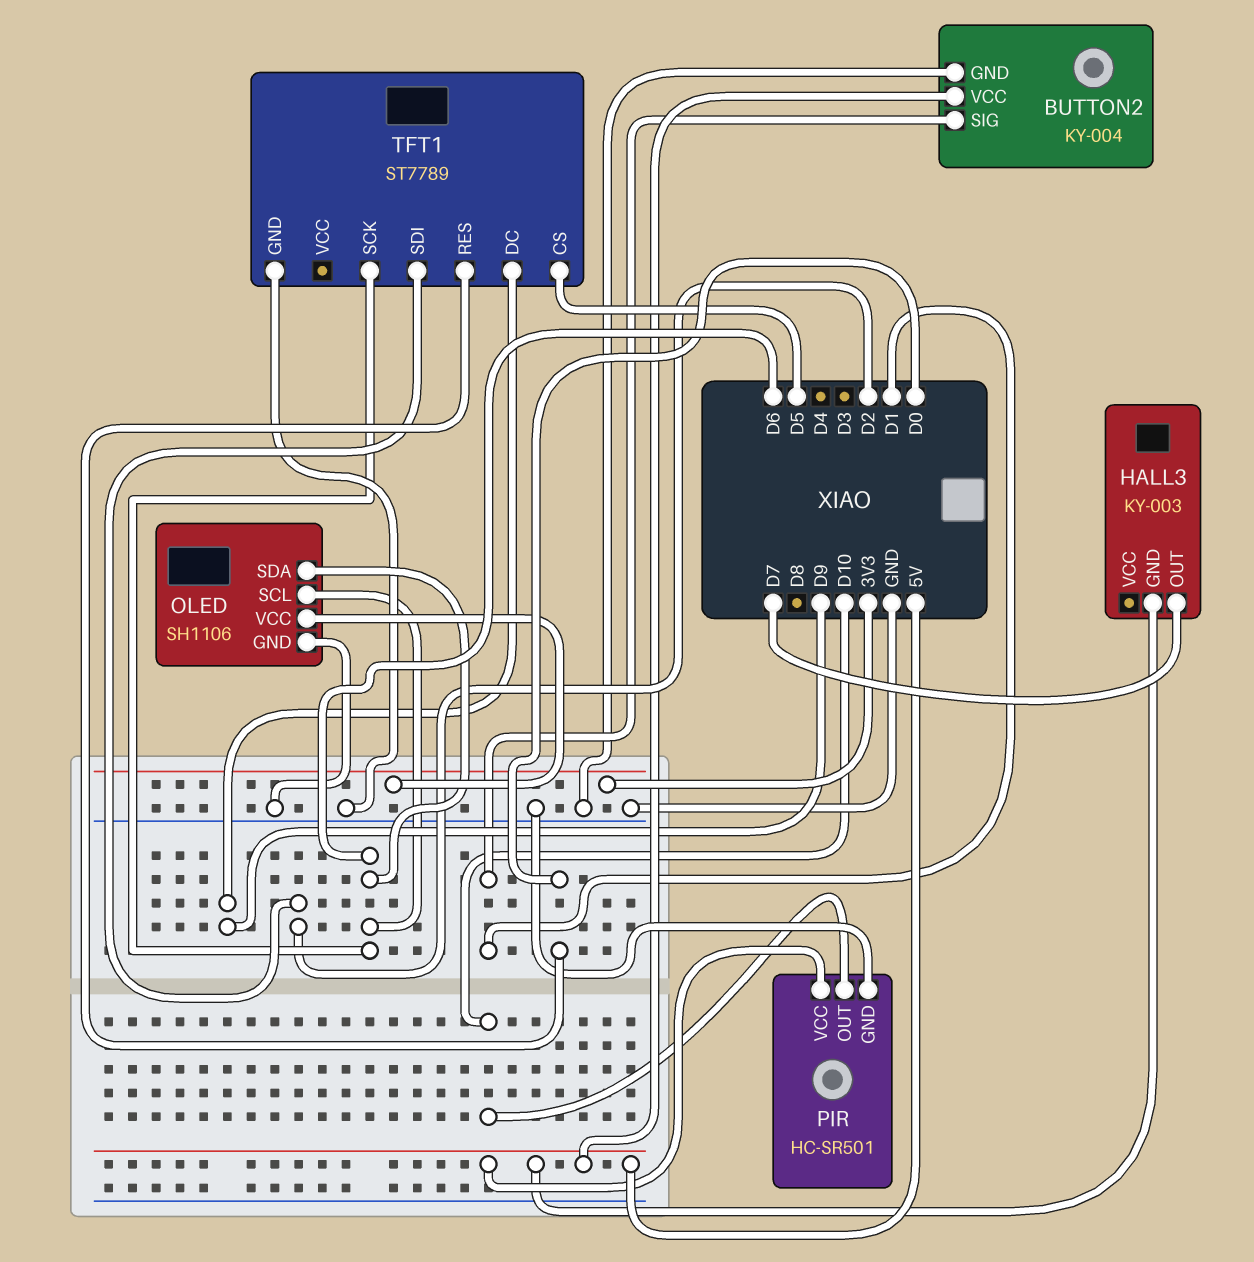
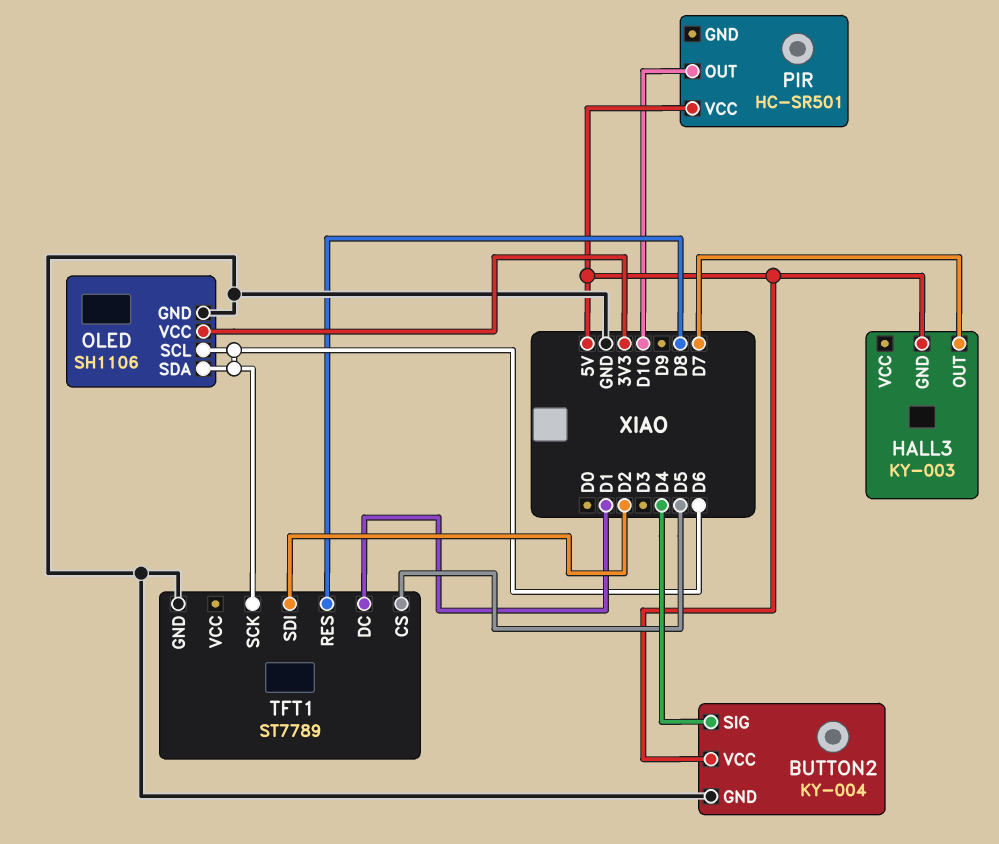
BUTTON2 pin SIG: D1 -> D4
PIR pin GND: GND -> none
TFT1 pin DC: D9 -> D1
TFT1 pin RES: D0 -> D8

